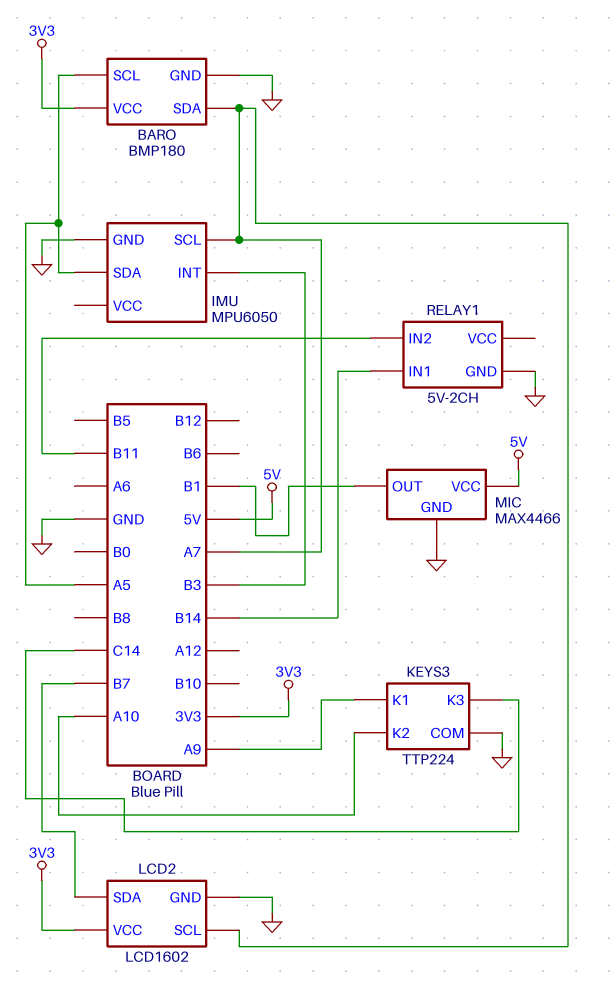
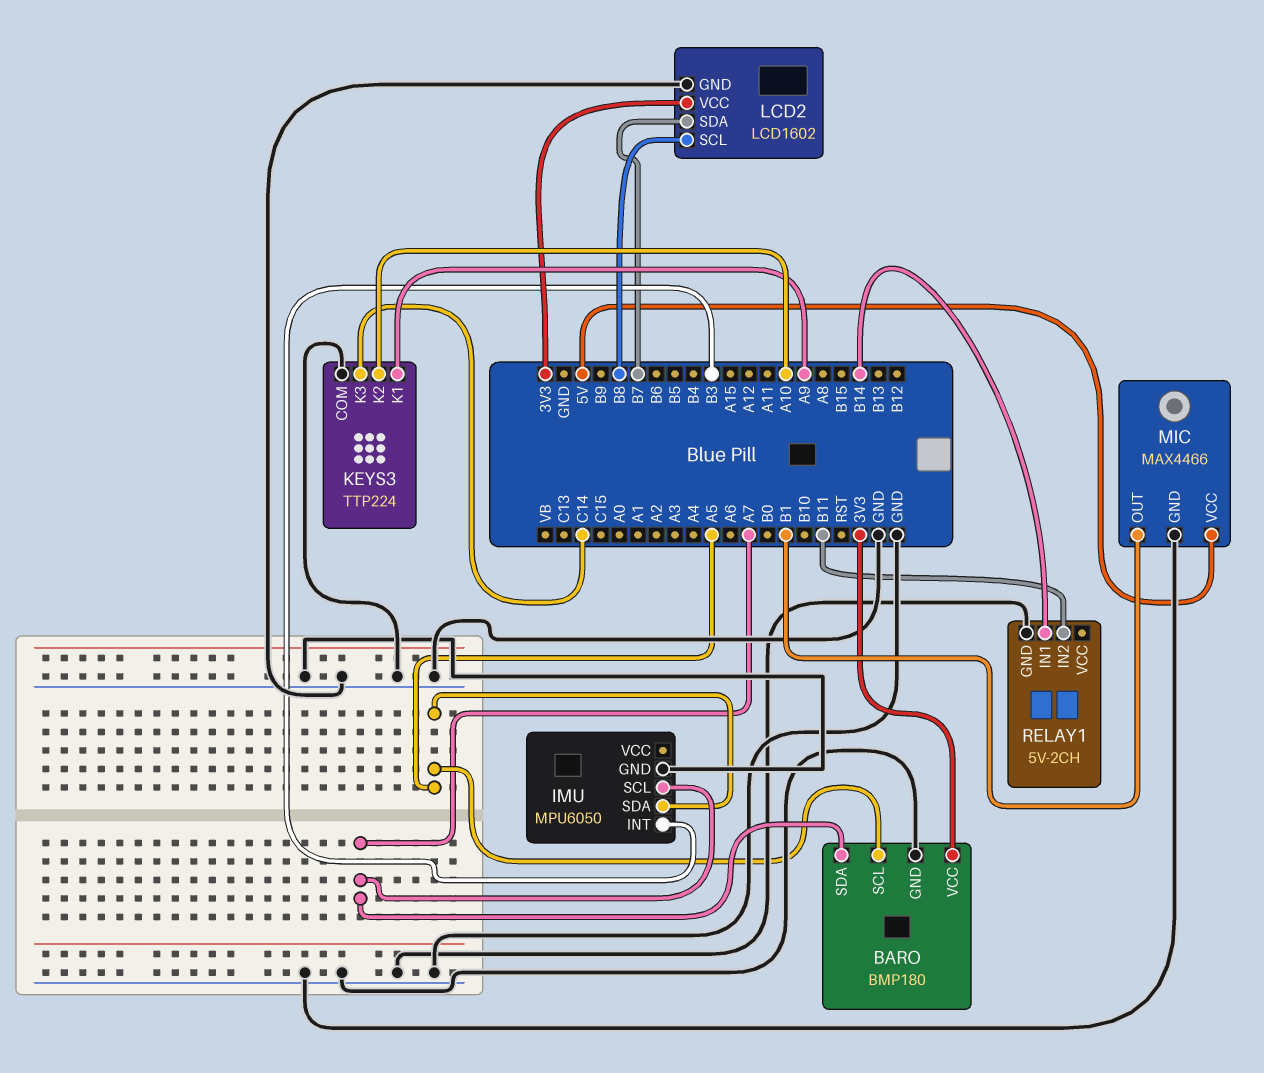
LCD2 pin SCL: A7 -> B8

